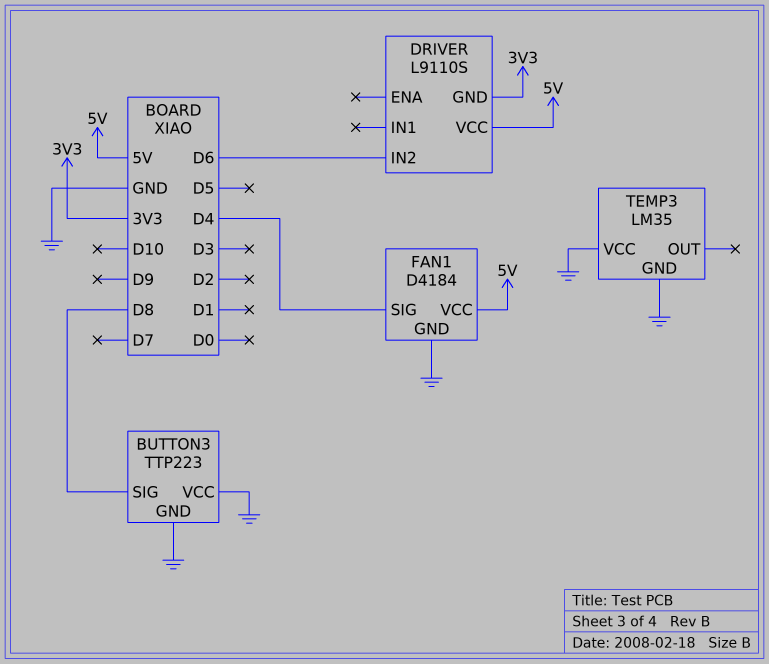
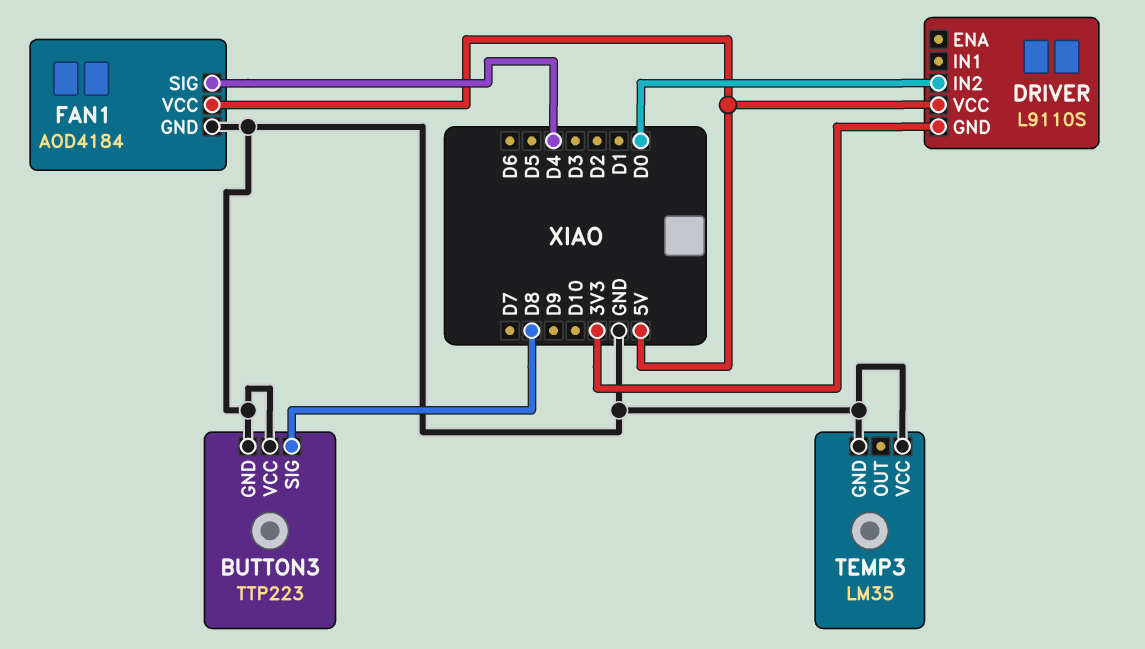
DRIVER pin IN2: D6 -> D0
FAN1: D4184 -> AOD4184

